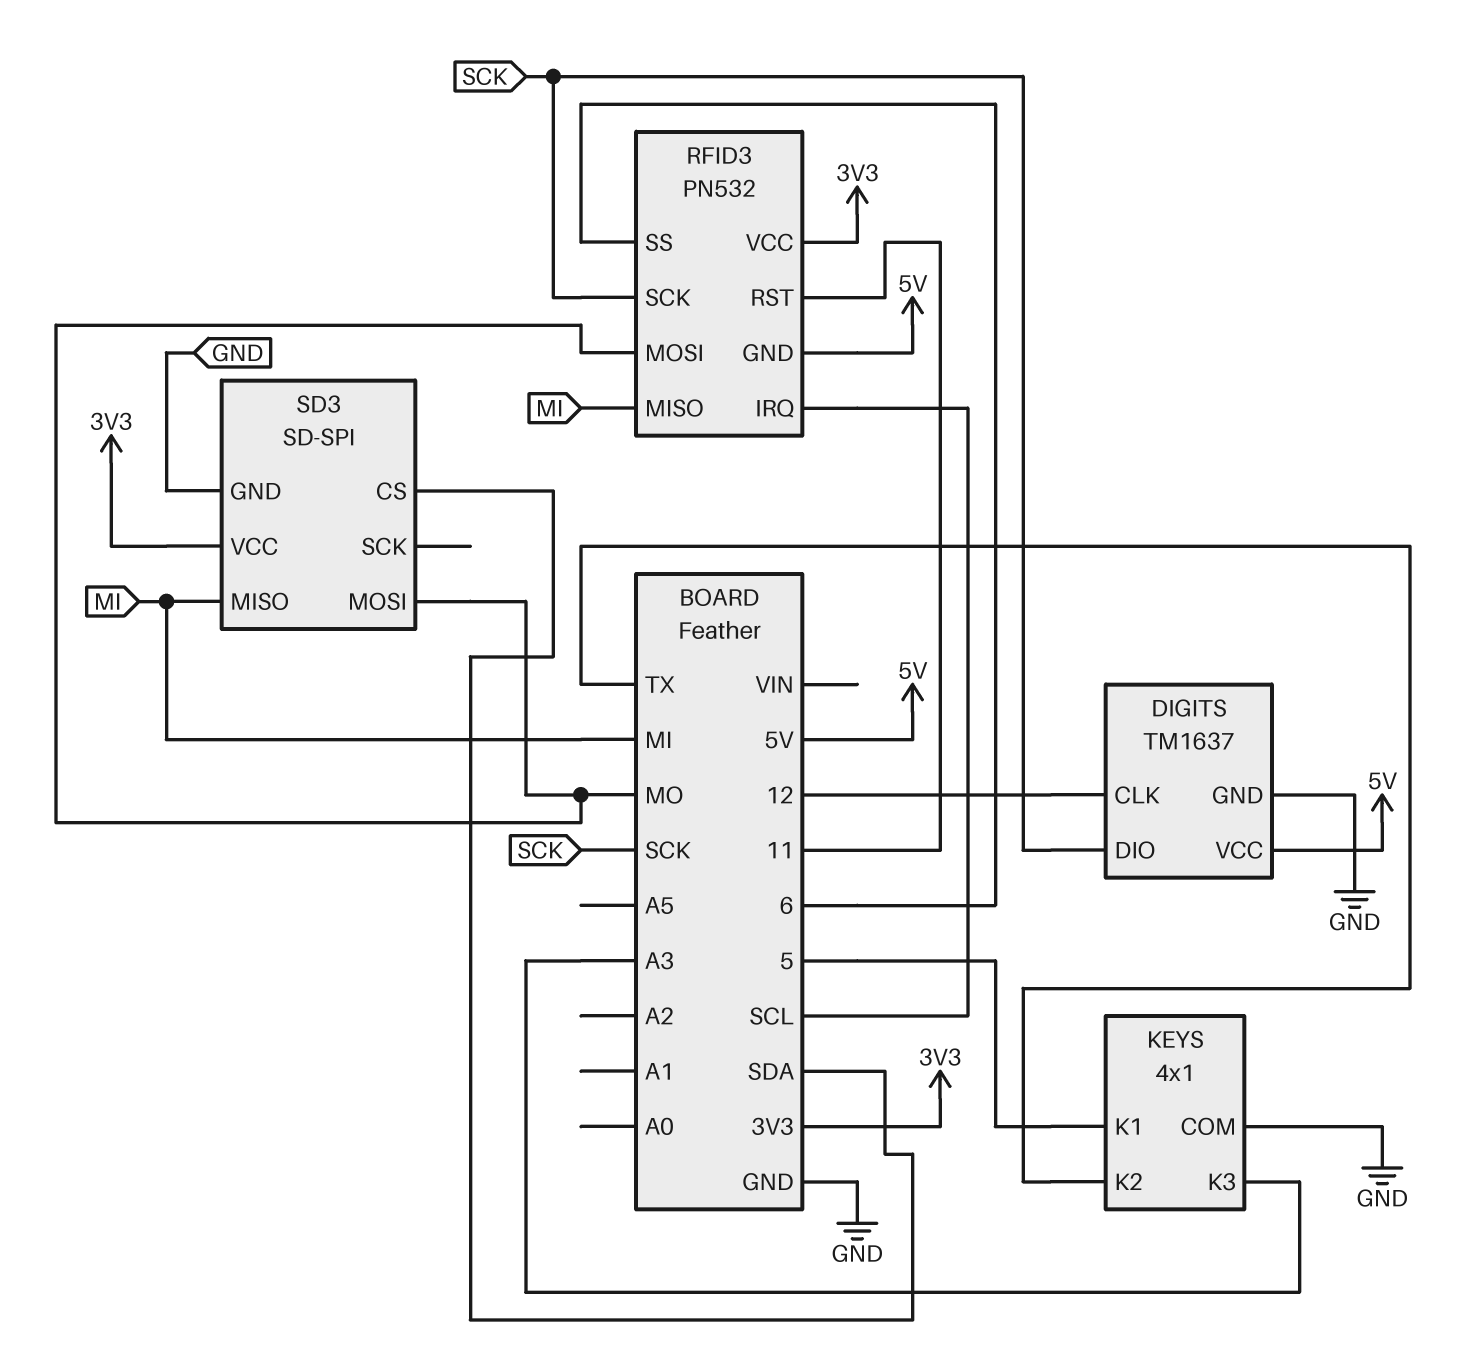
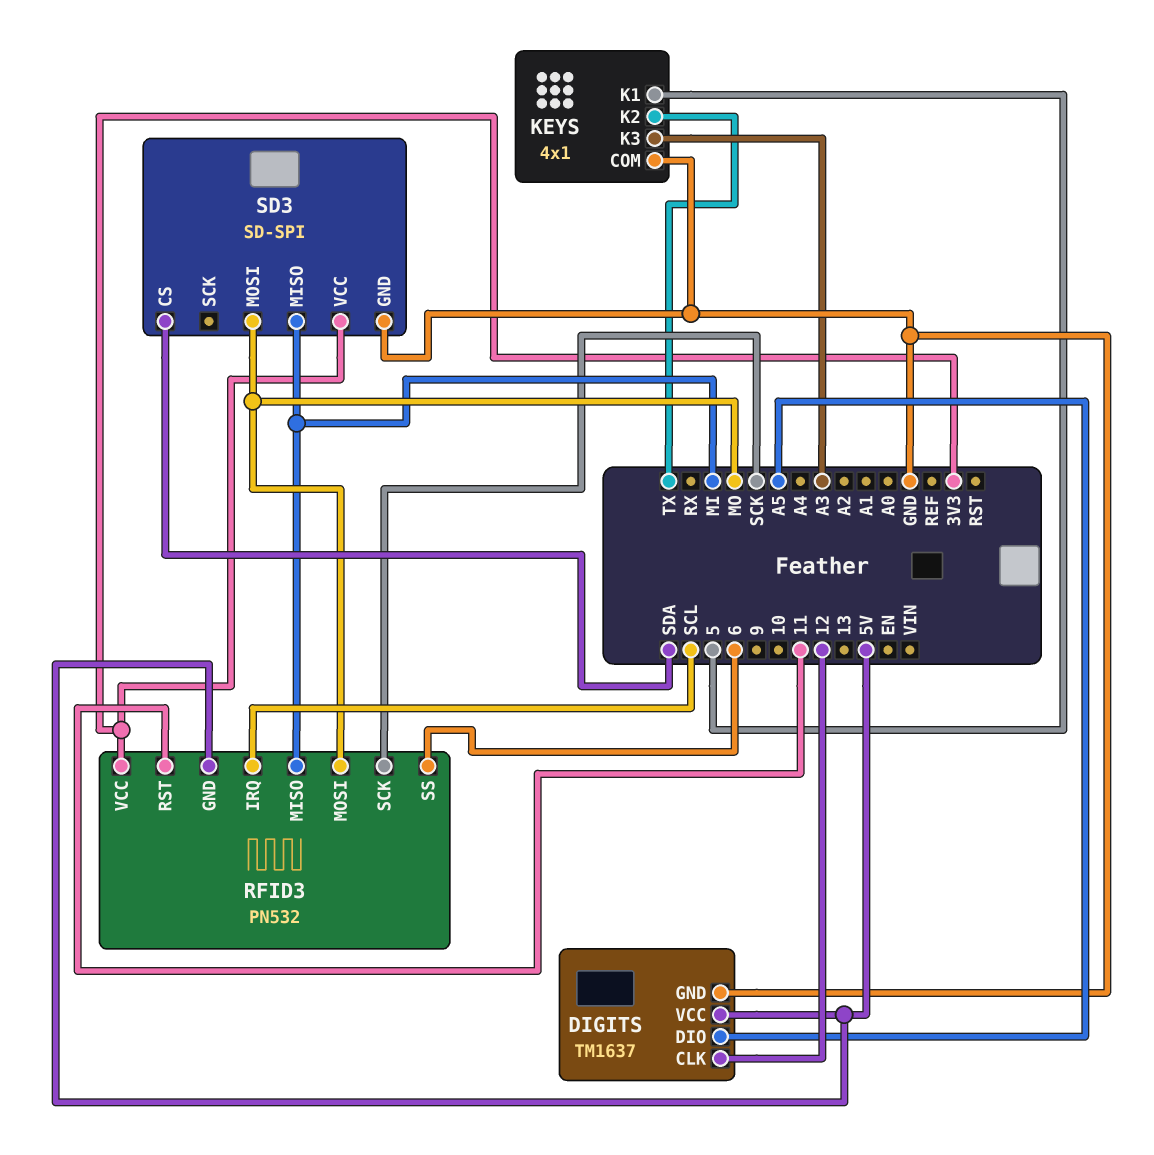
DIGITS pin DIO: SCK -> A5

